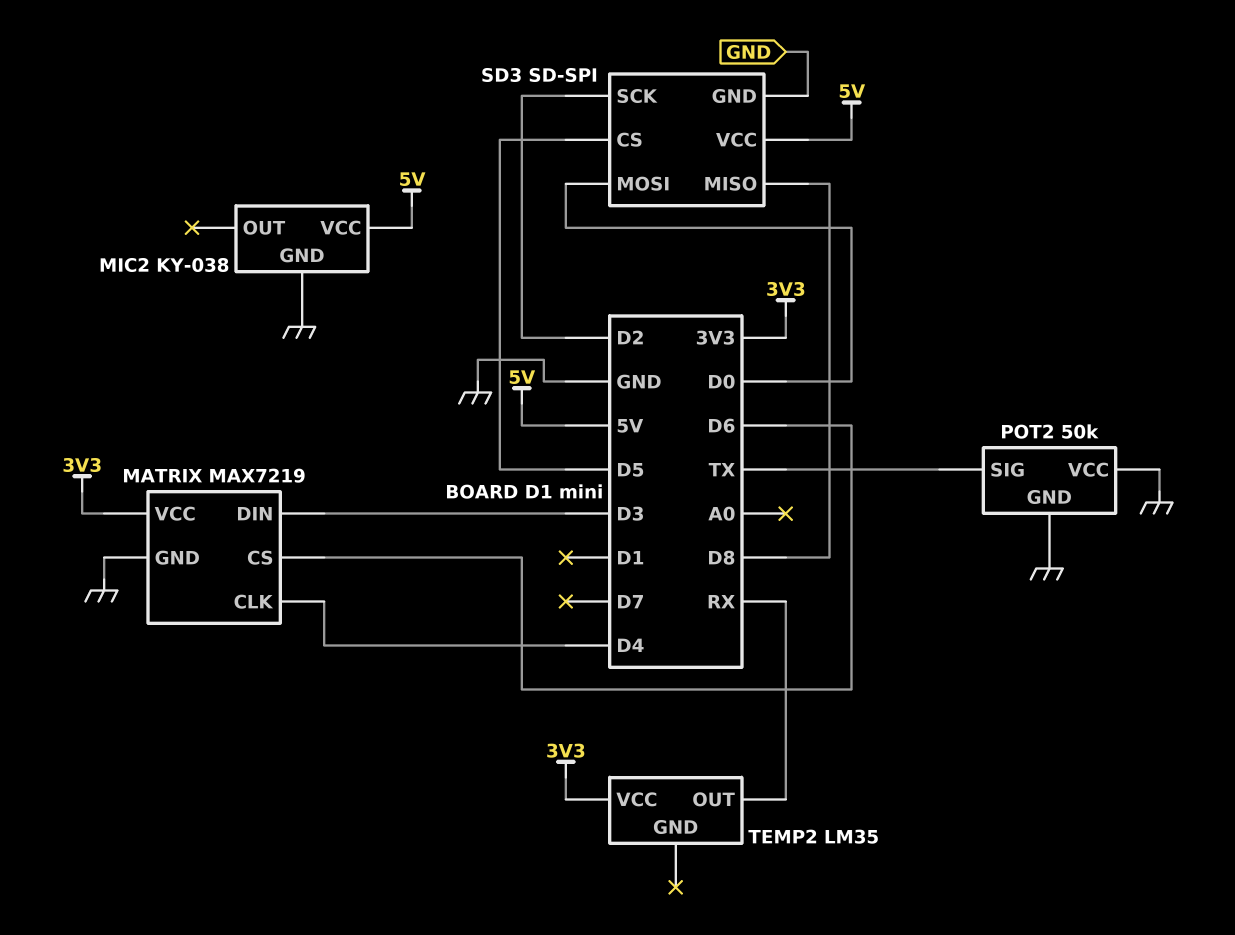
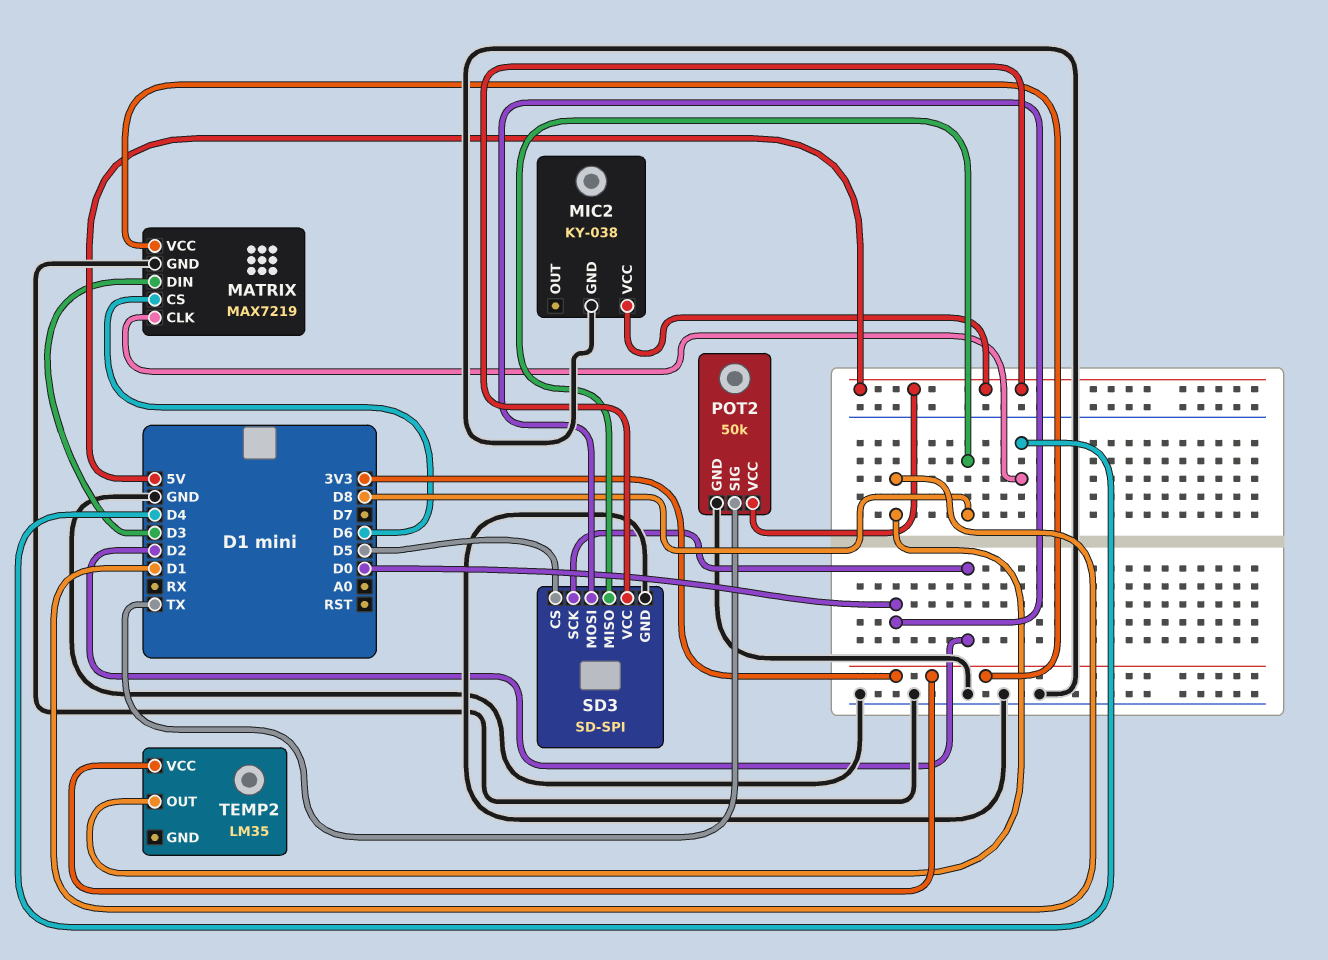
POT2 pin VCC: GND -> 5V
TEMP2 pin OUT: RX -> D1

